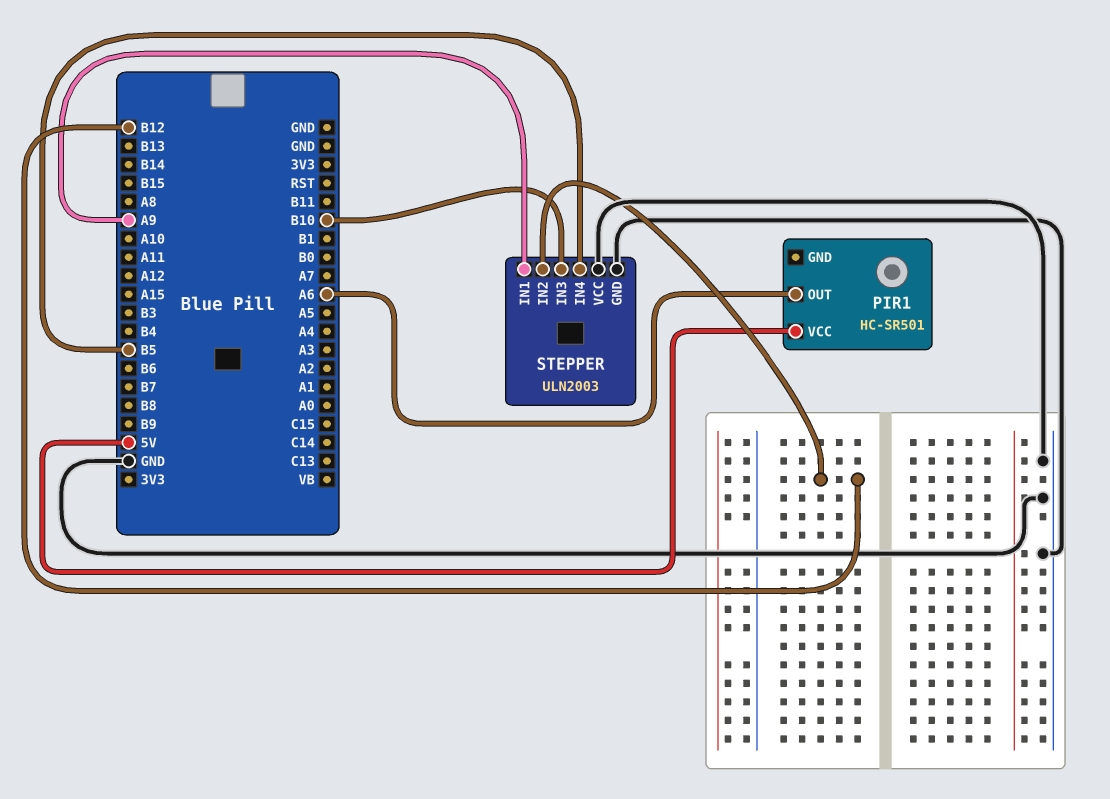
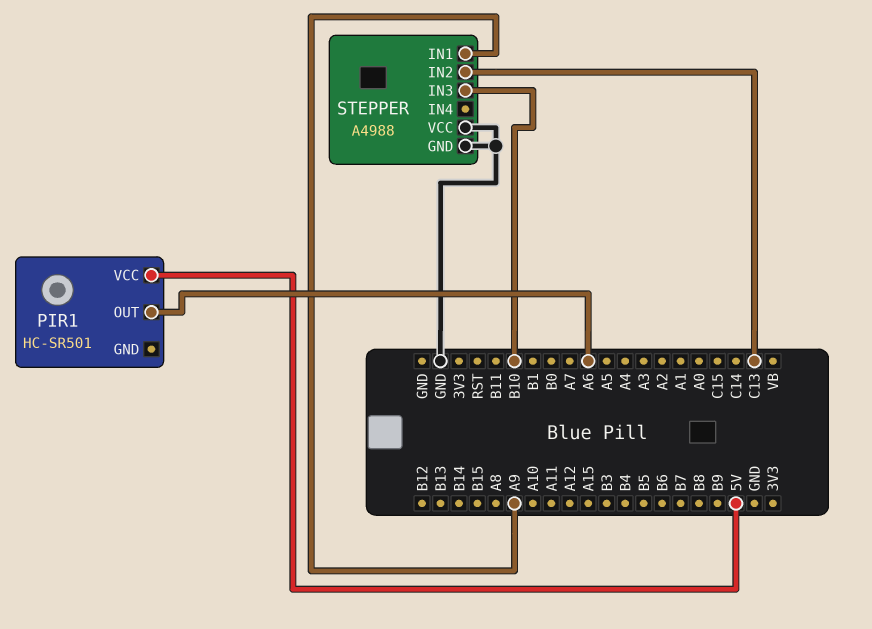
STEPPER: ULN2003 -> A4988
STEPPER pin IN2: B12 -> C13
STEPPER pin IN4: B5 -> none

